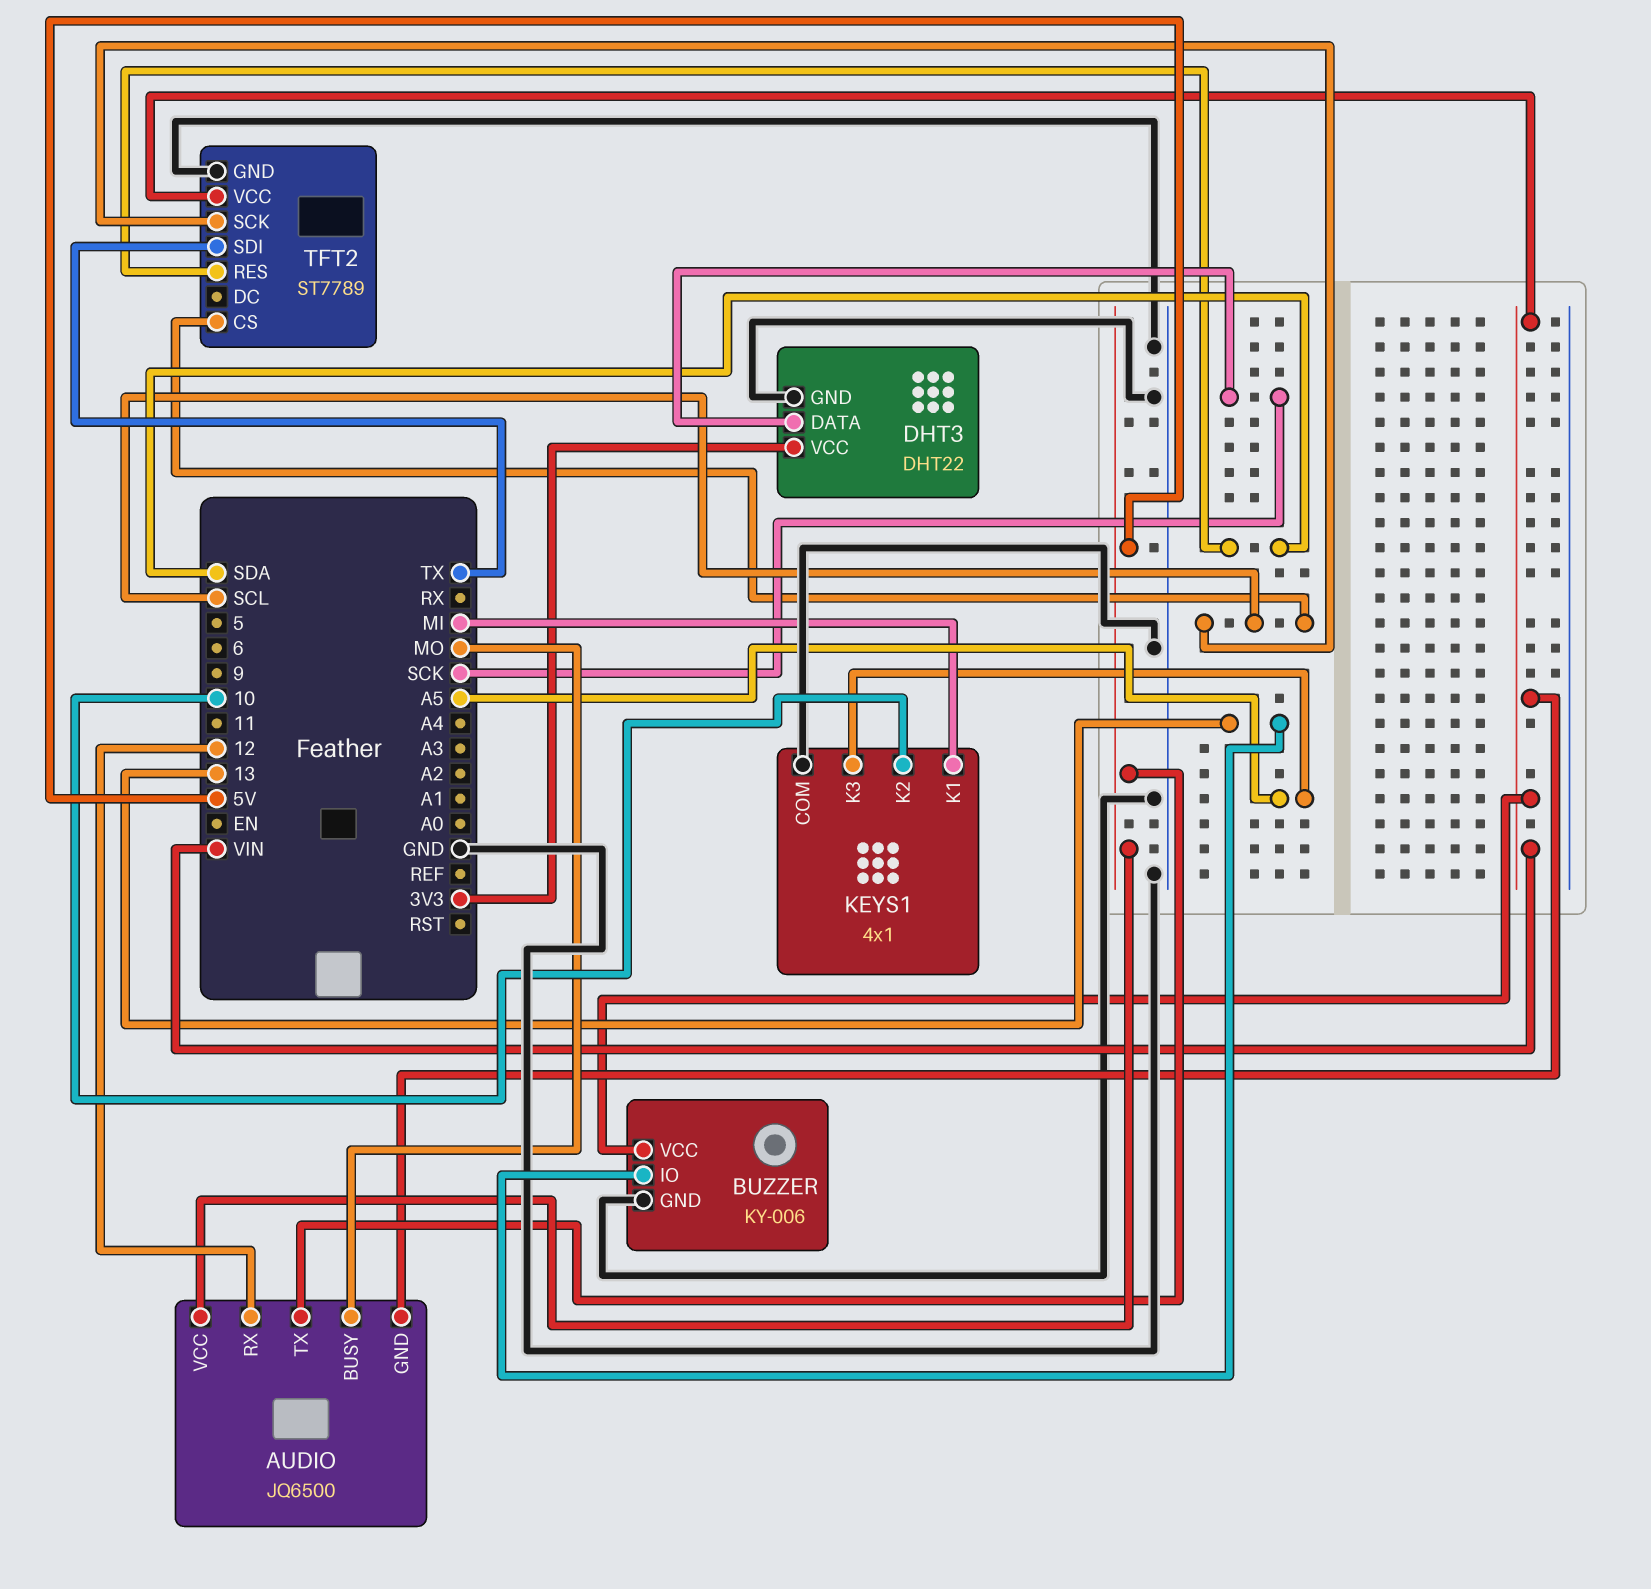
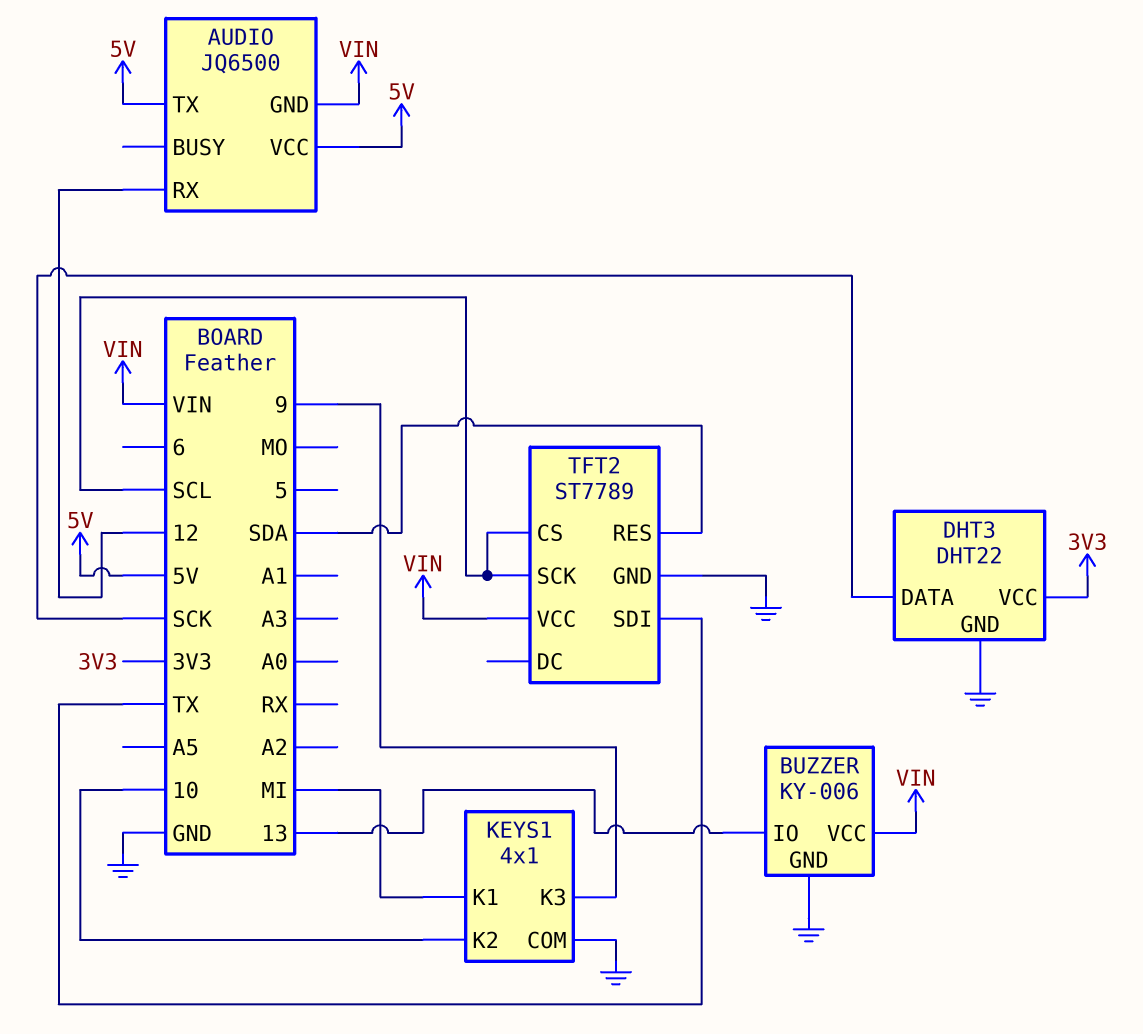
AUDIO pin BUSY: MO -> none
KEYS1 pin K3: A5 -> 9

